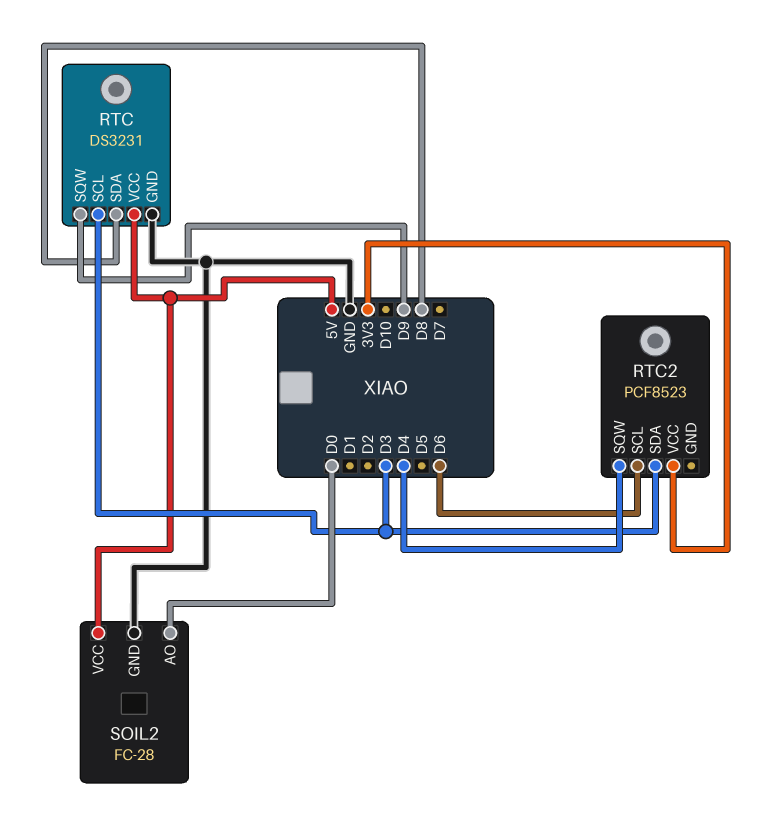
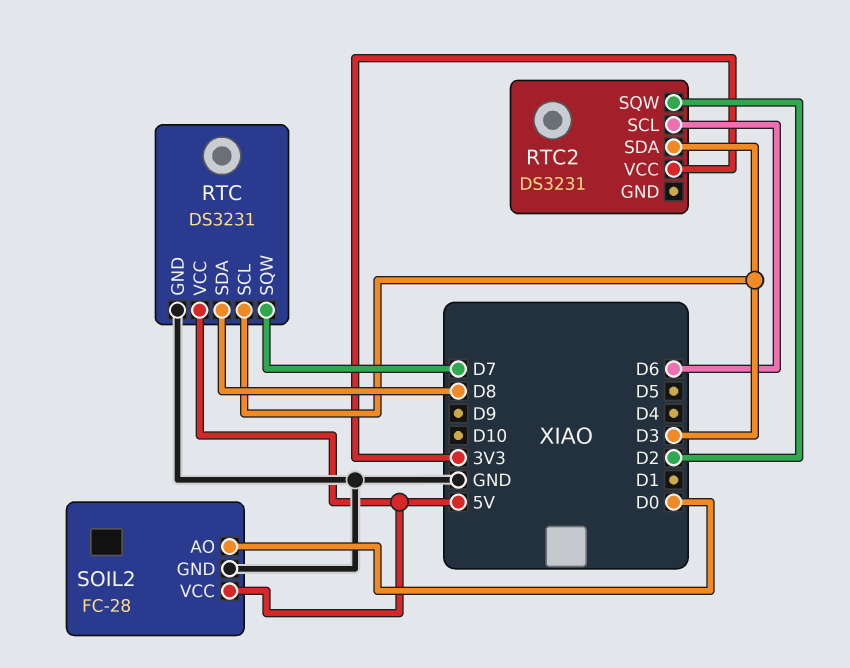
RTC pin SQW: D9 -> D7
RTC2: PCF8523 -> DS3231
RTC2 pin SQW: D4 -> D2

